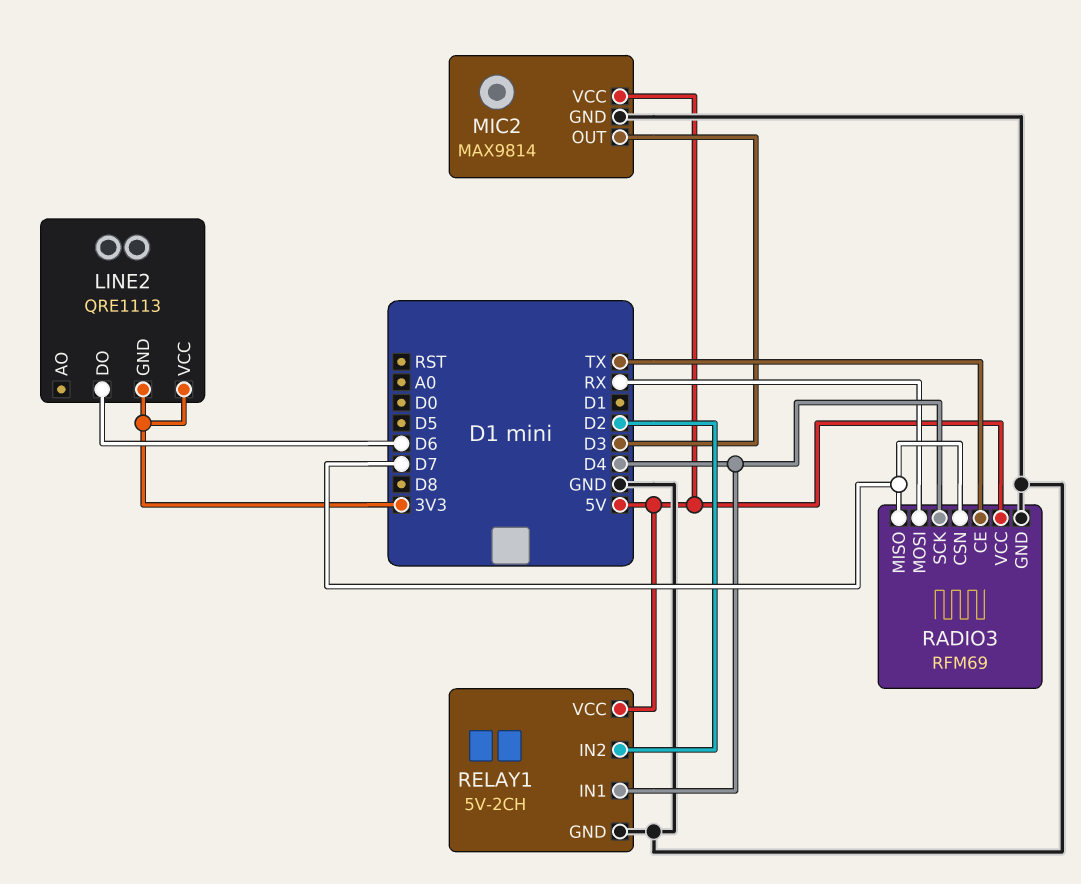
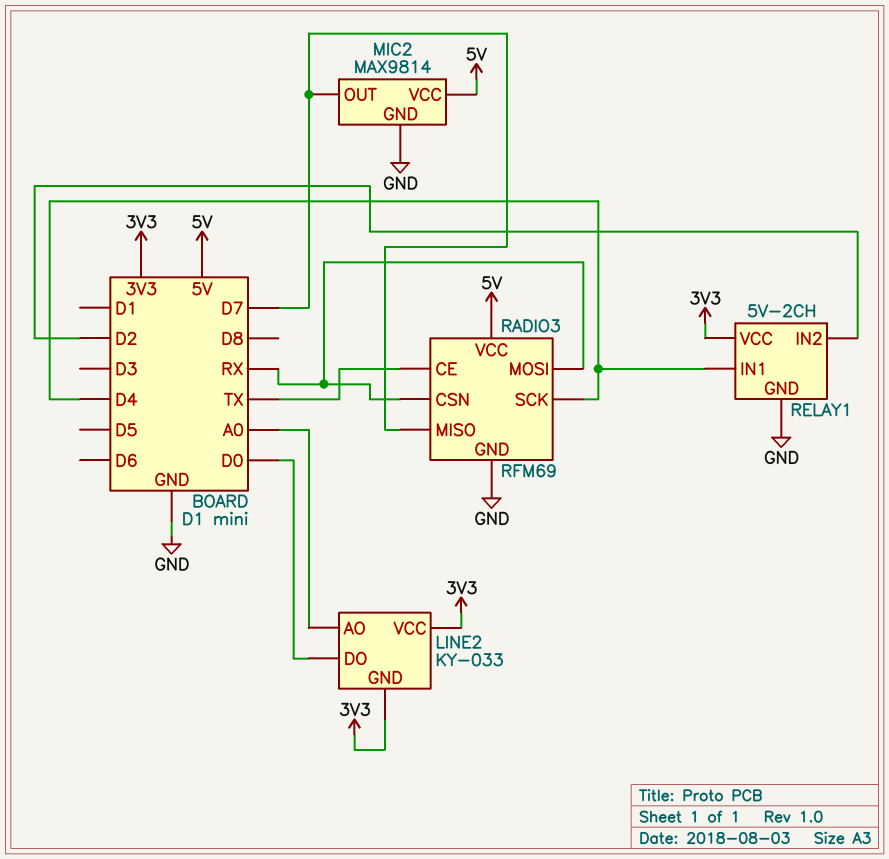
LINE2: QRE1113 -> KY-033
LINE2 pin AO: none -> A0
LINE2 pin DO: D6 -> D0
MIC2 pin OUT: D3 -> D7
RADIO3 pin CSN: D7 -> RX
RELAY1 pin VCC: 5V -> 3V3

